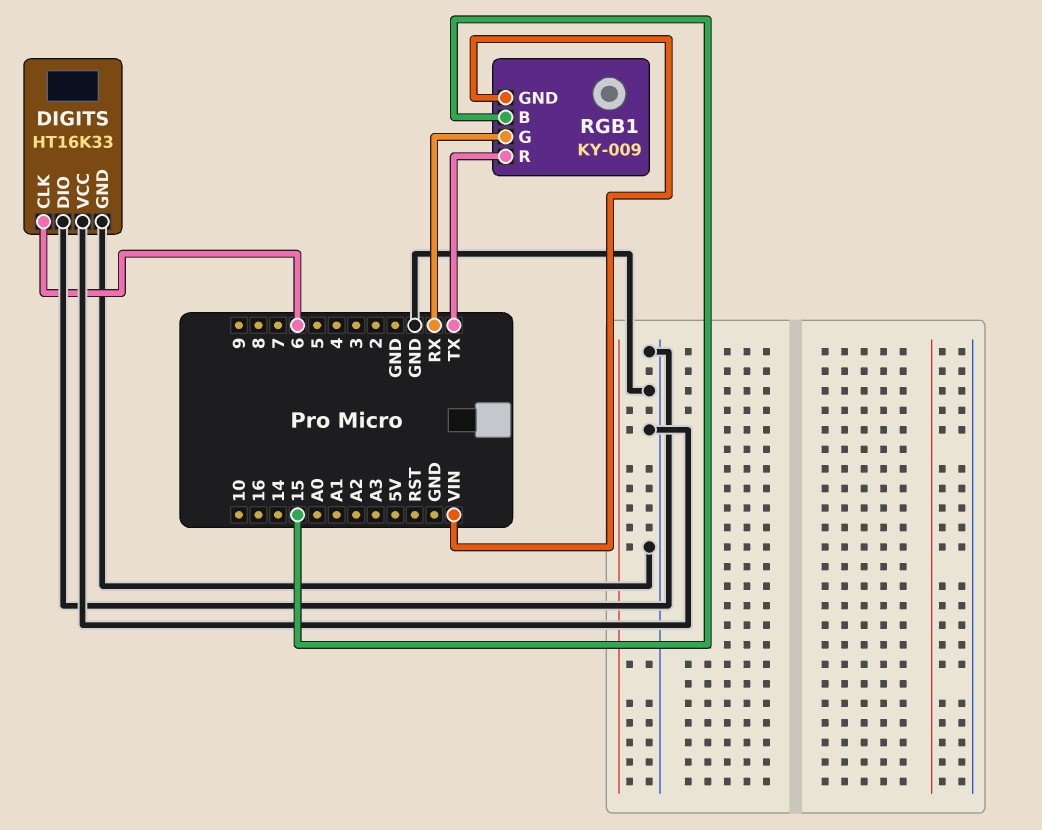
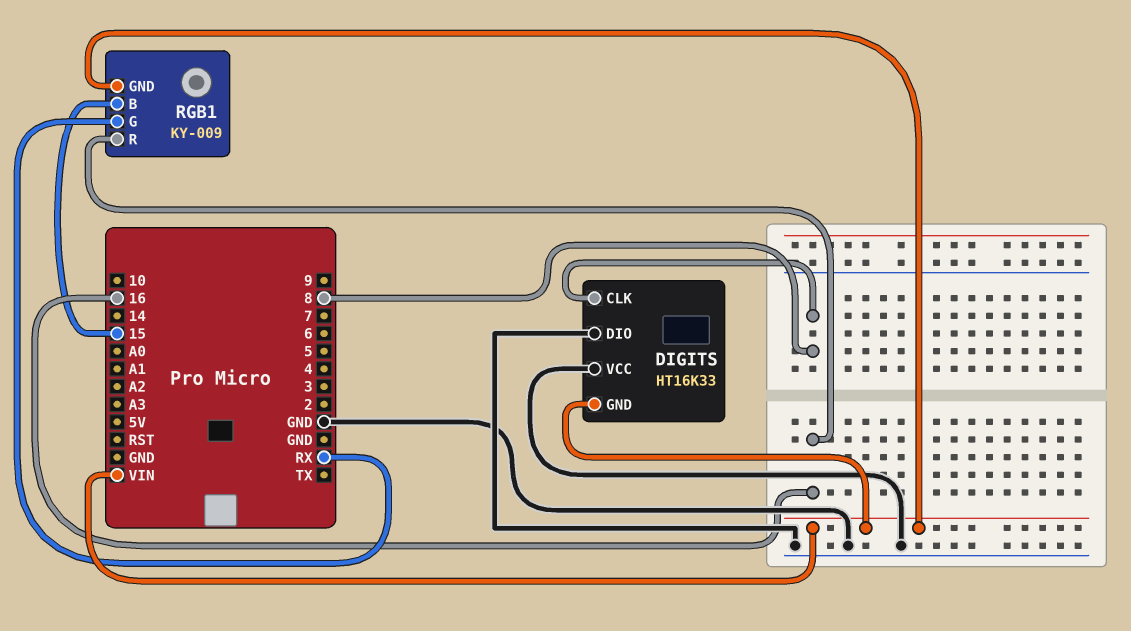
DIGITS pin CLK: 6 -> 8
DIGITS pin GND: GND -> VIN
RGB1 pin R: TX -> 16

